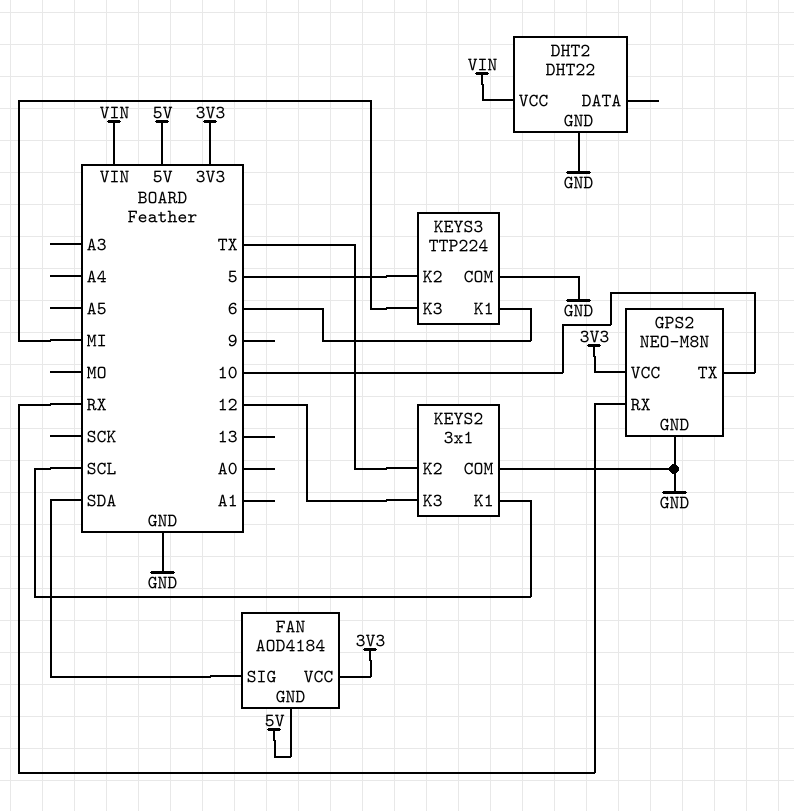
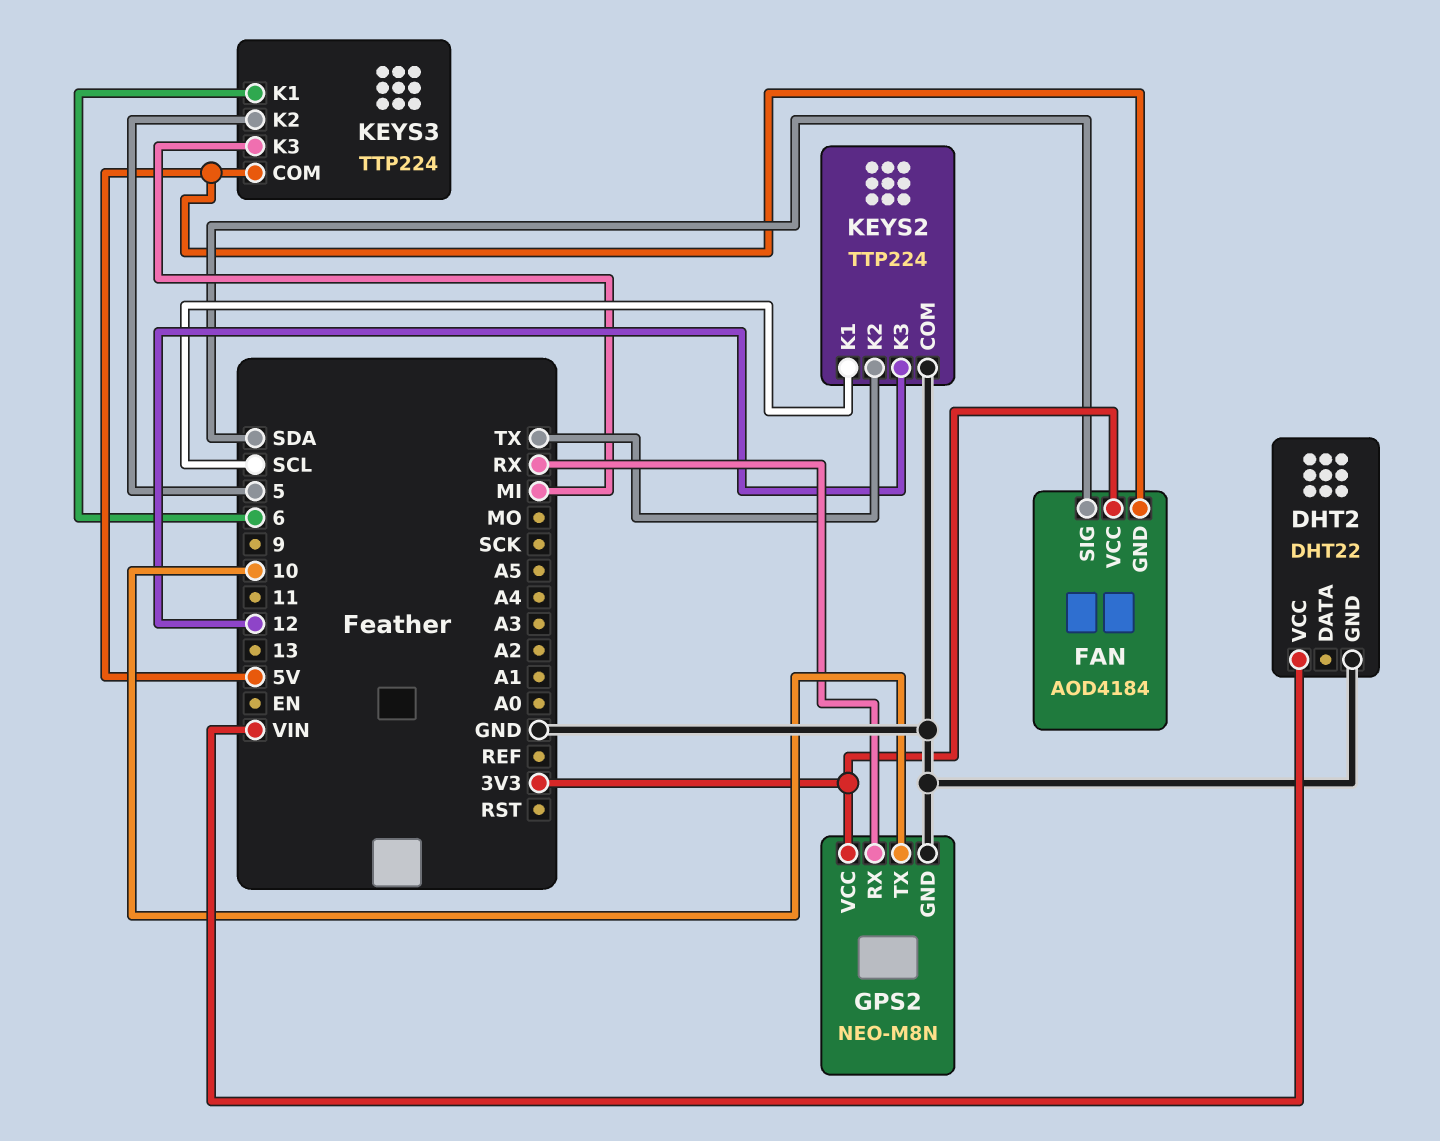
KEYS2: 3x1 -> TTP224
KEYS3 pin COM: GND -> 5V

